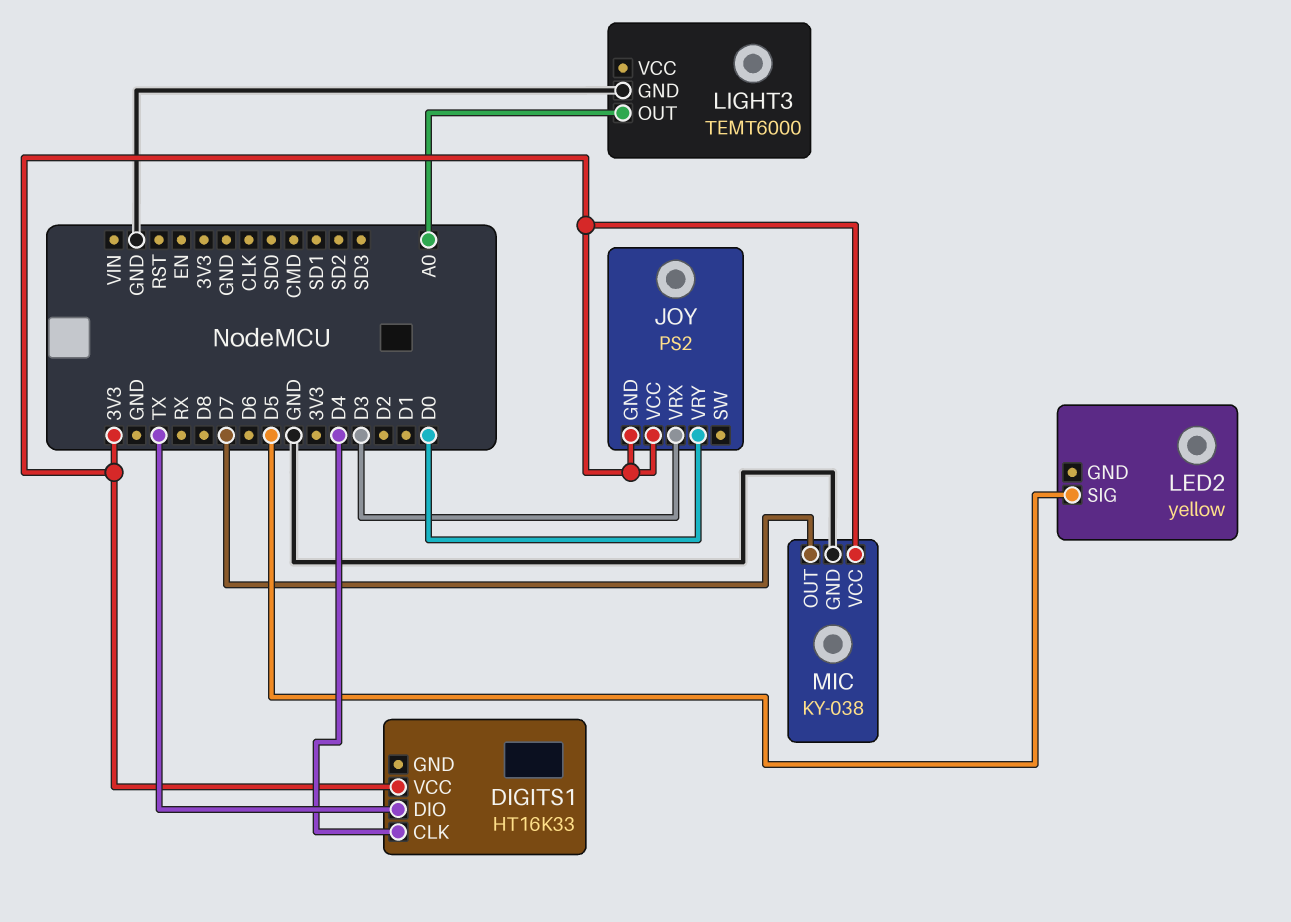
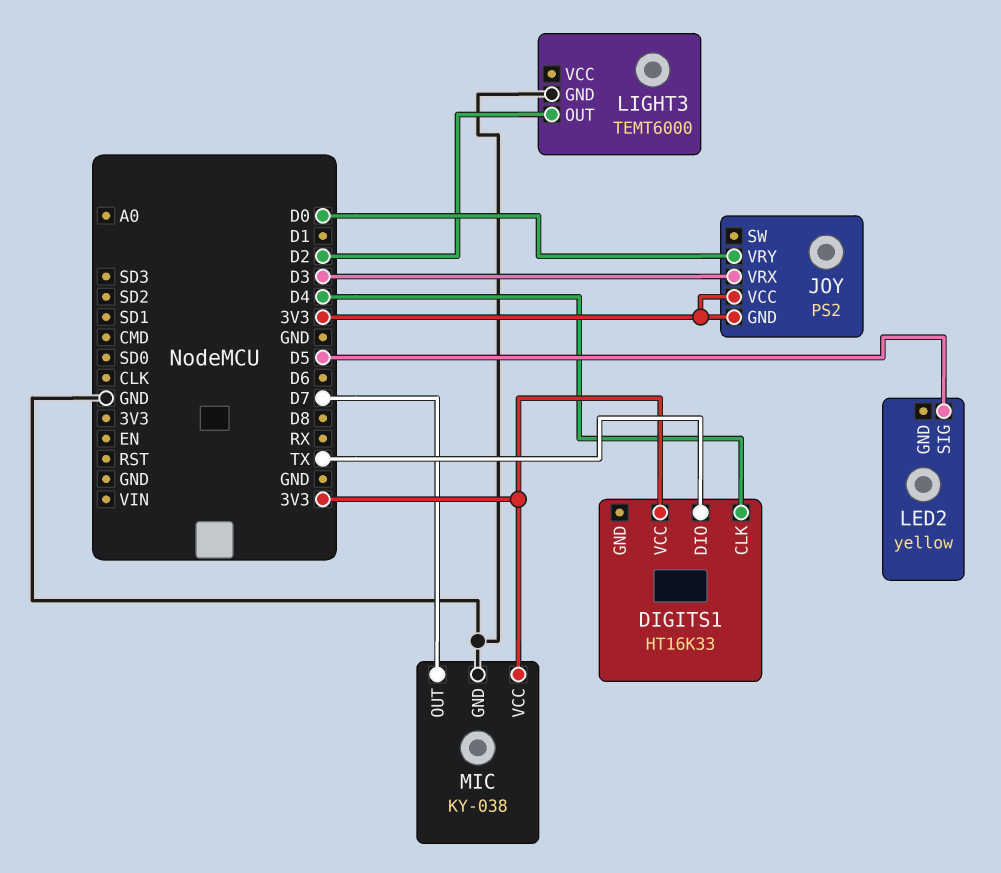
LIGHT3 pin OUT: A0 -> D2

